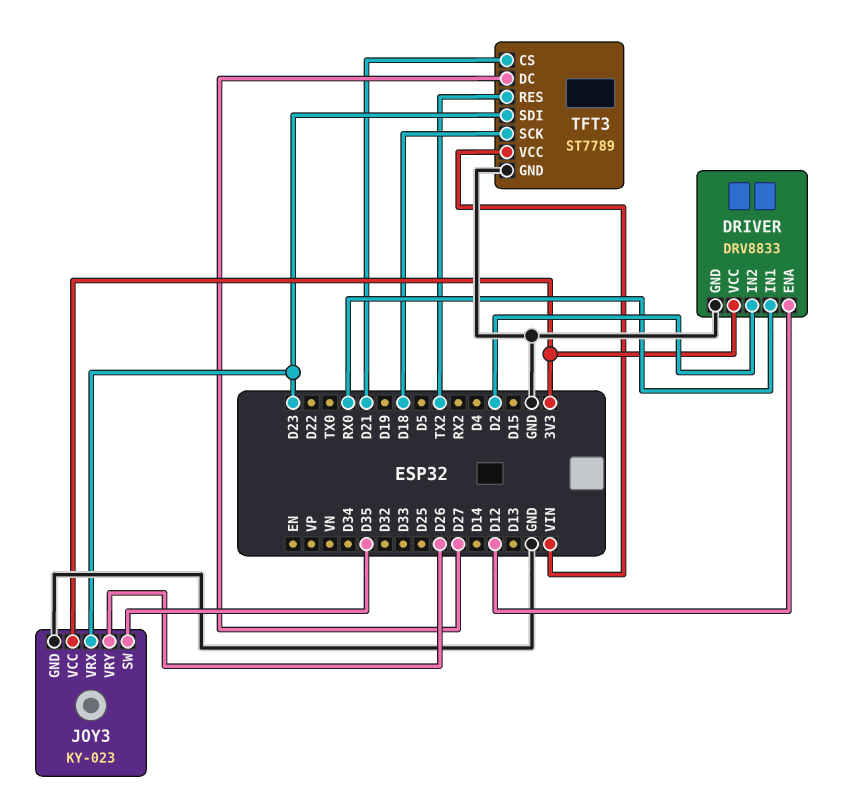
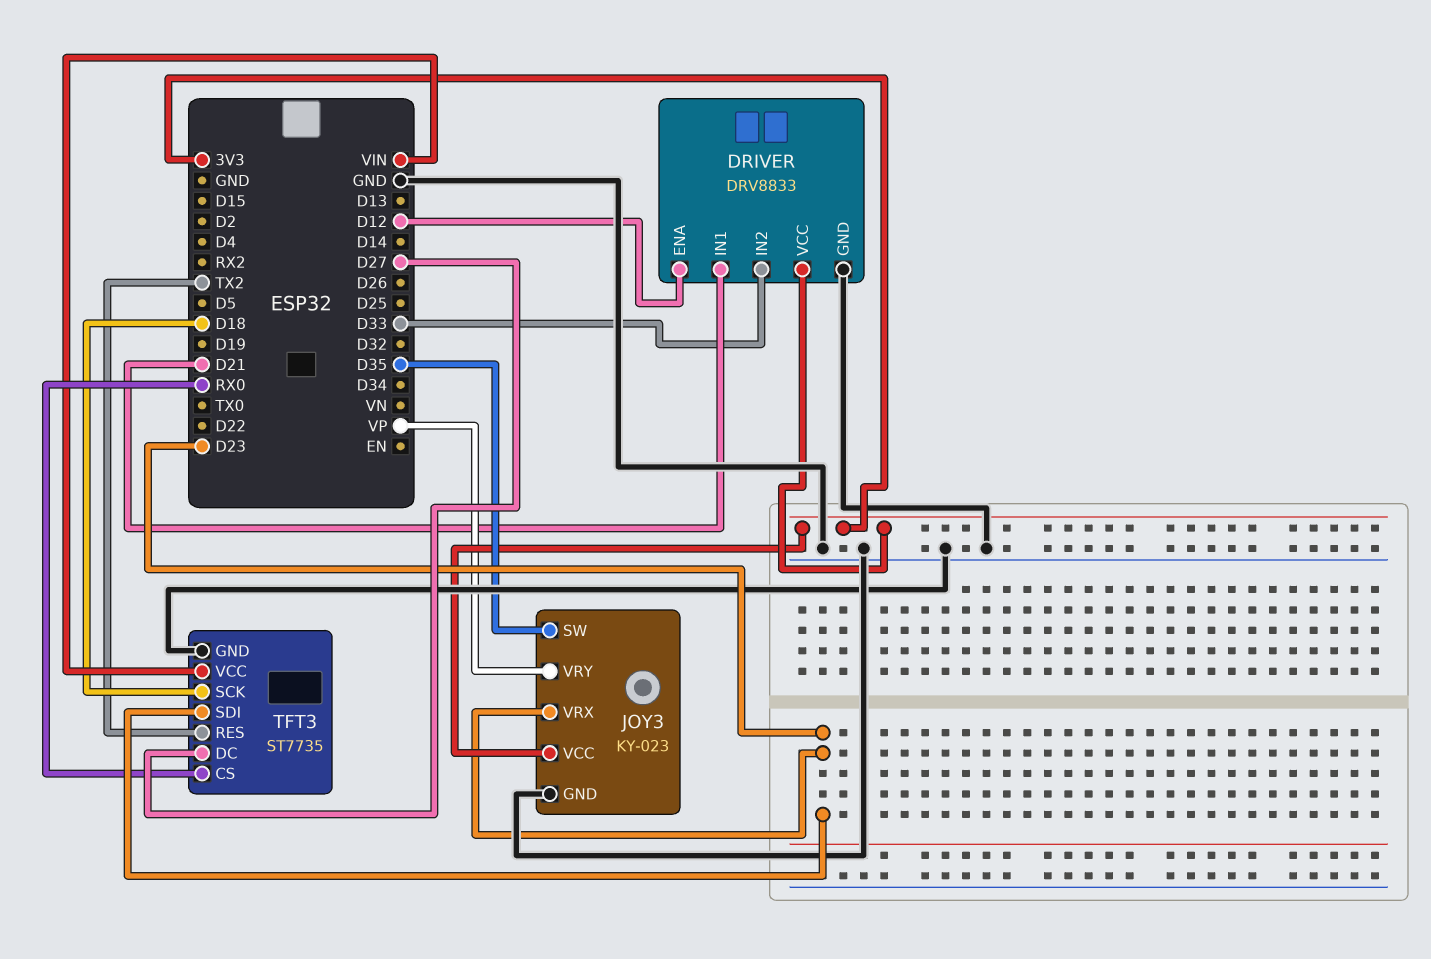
DRIVER pin IN1: RX0 -> D21
DRIVER pin IN2: D2 -> D33
JOY3 pin VRY: D26 -> VP
TFT3: ST7789 -> ST7735
TFT3 pin CS: D21 -> RX0

